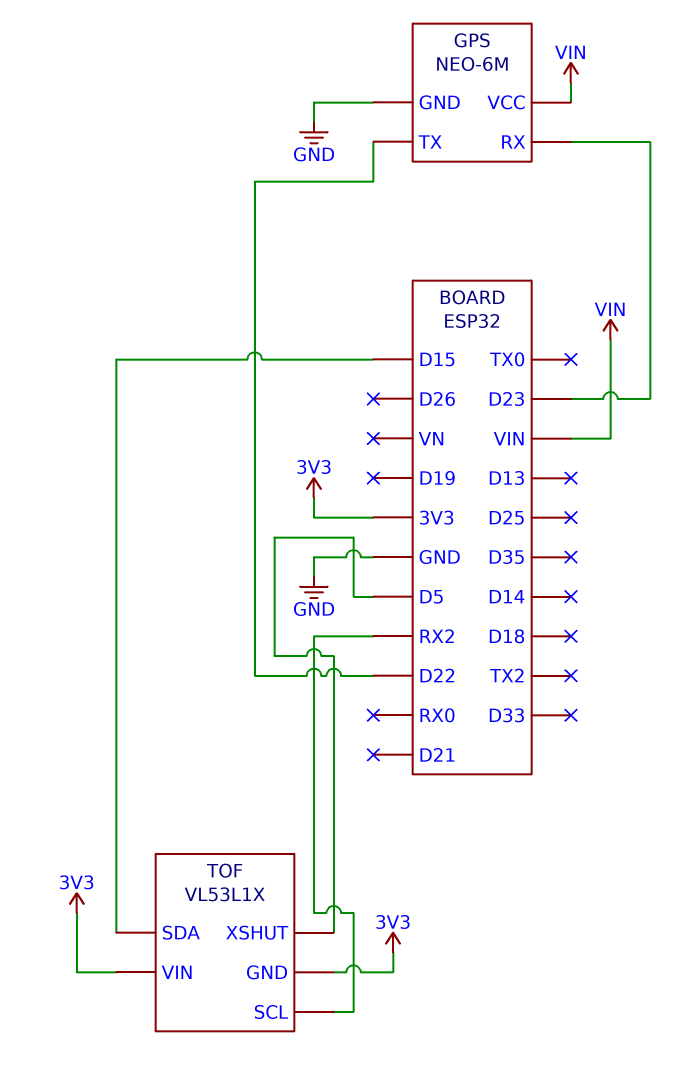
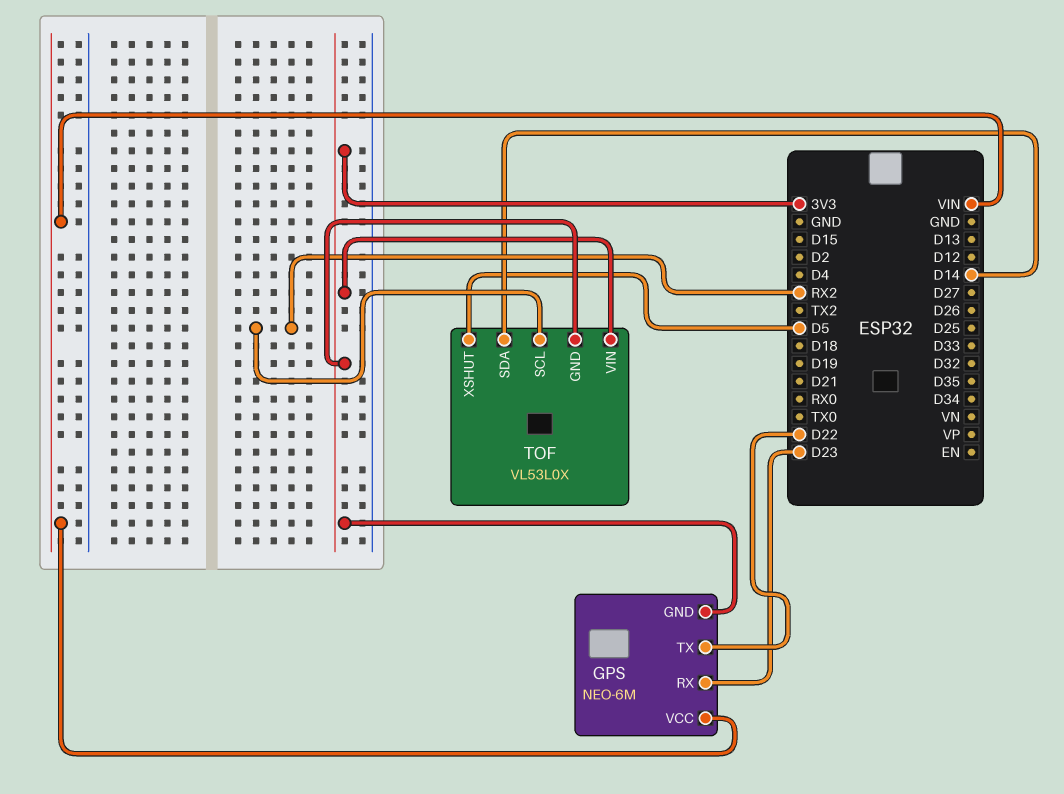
GPS pin GND: GND -> 3V3
TOF: VL53L1X -> VL53L0X
TOF pin SDA: D15 -> D14

